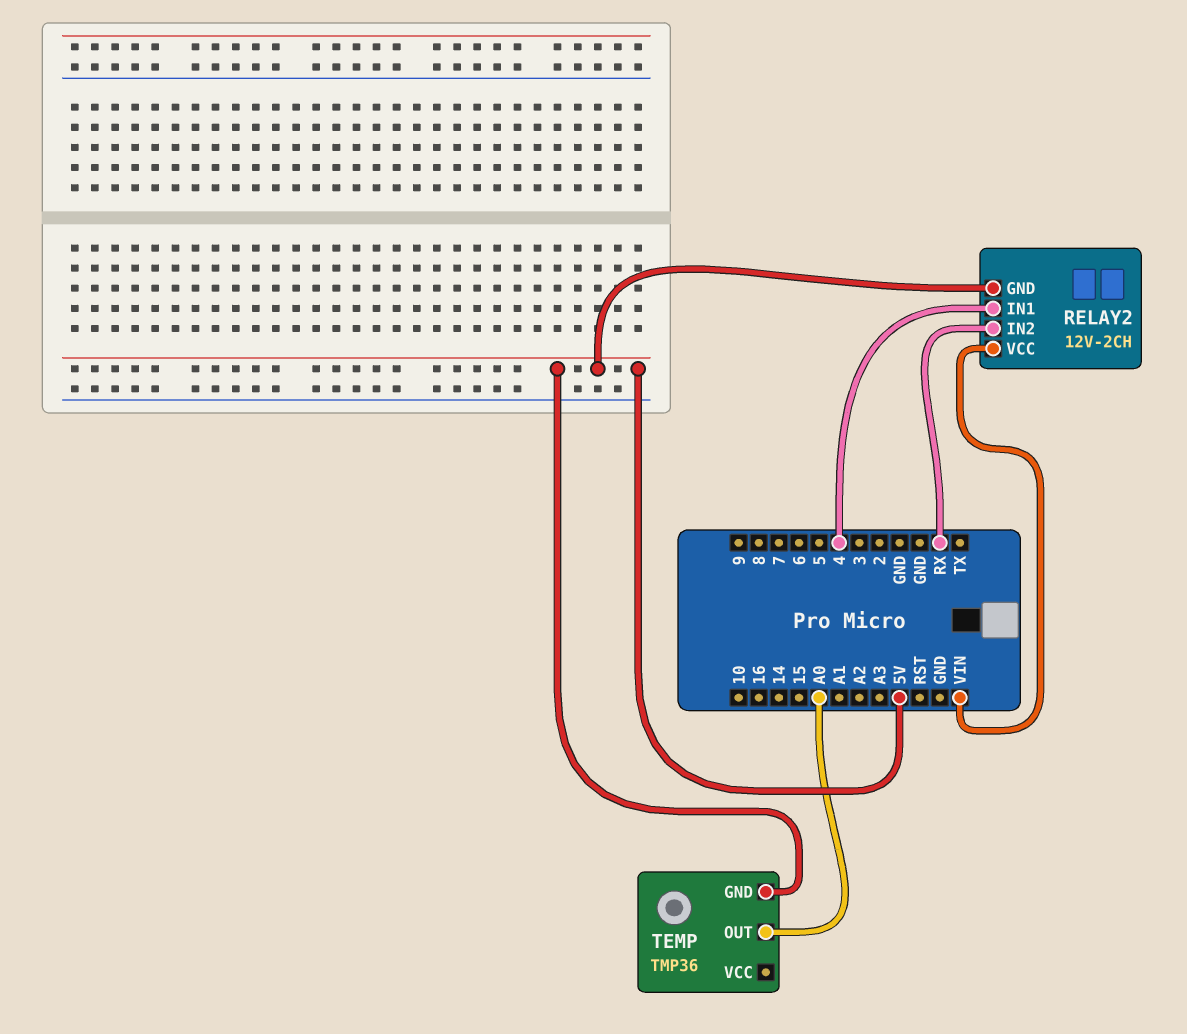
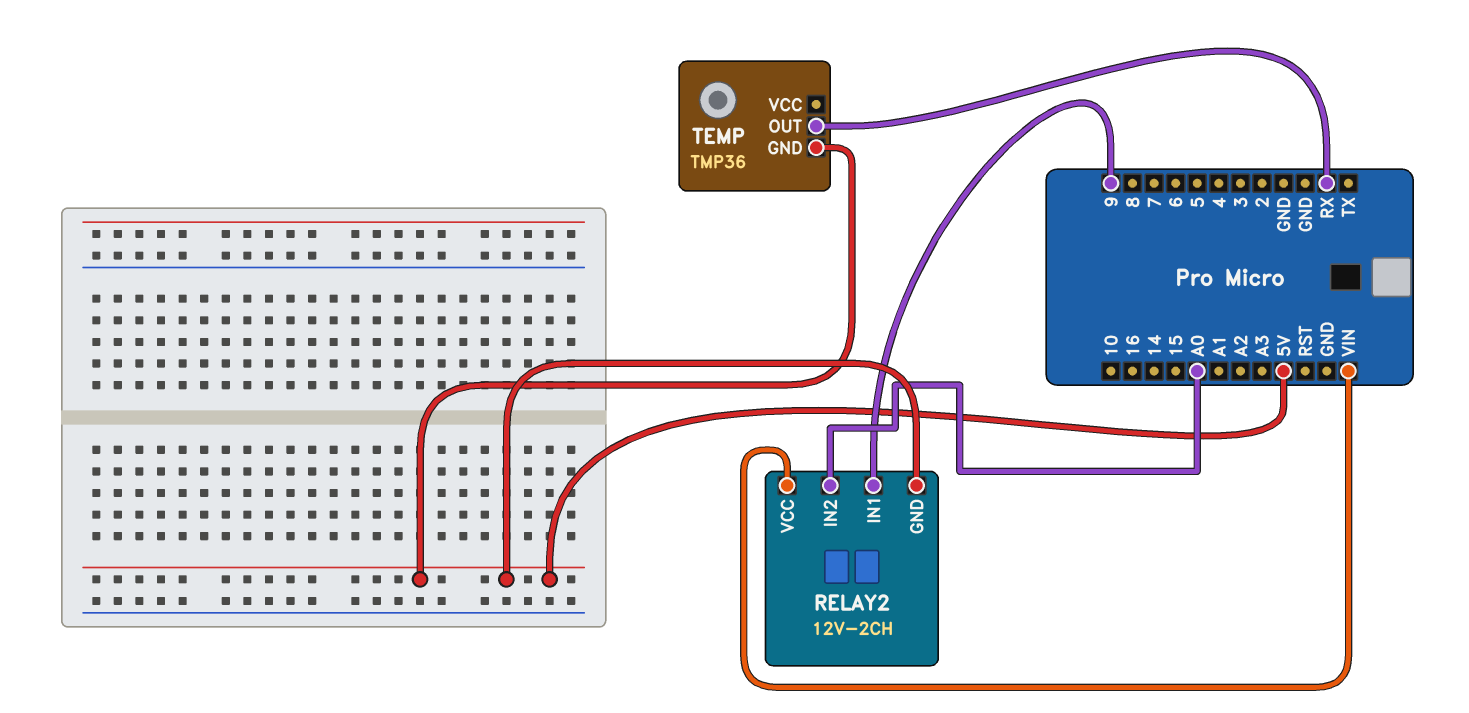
RELAY2 pin IN1: 4 -> 9
RELAY2 pin IN2: RX -> A0
TEMP pin OUT: A0 -> RX

